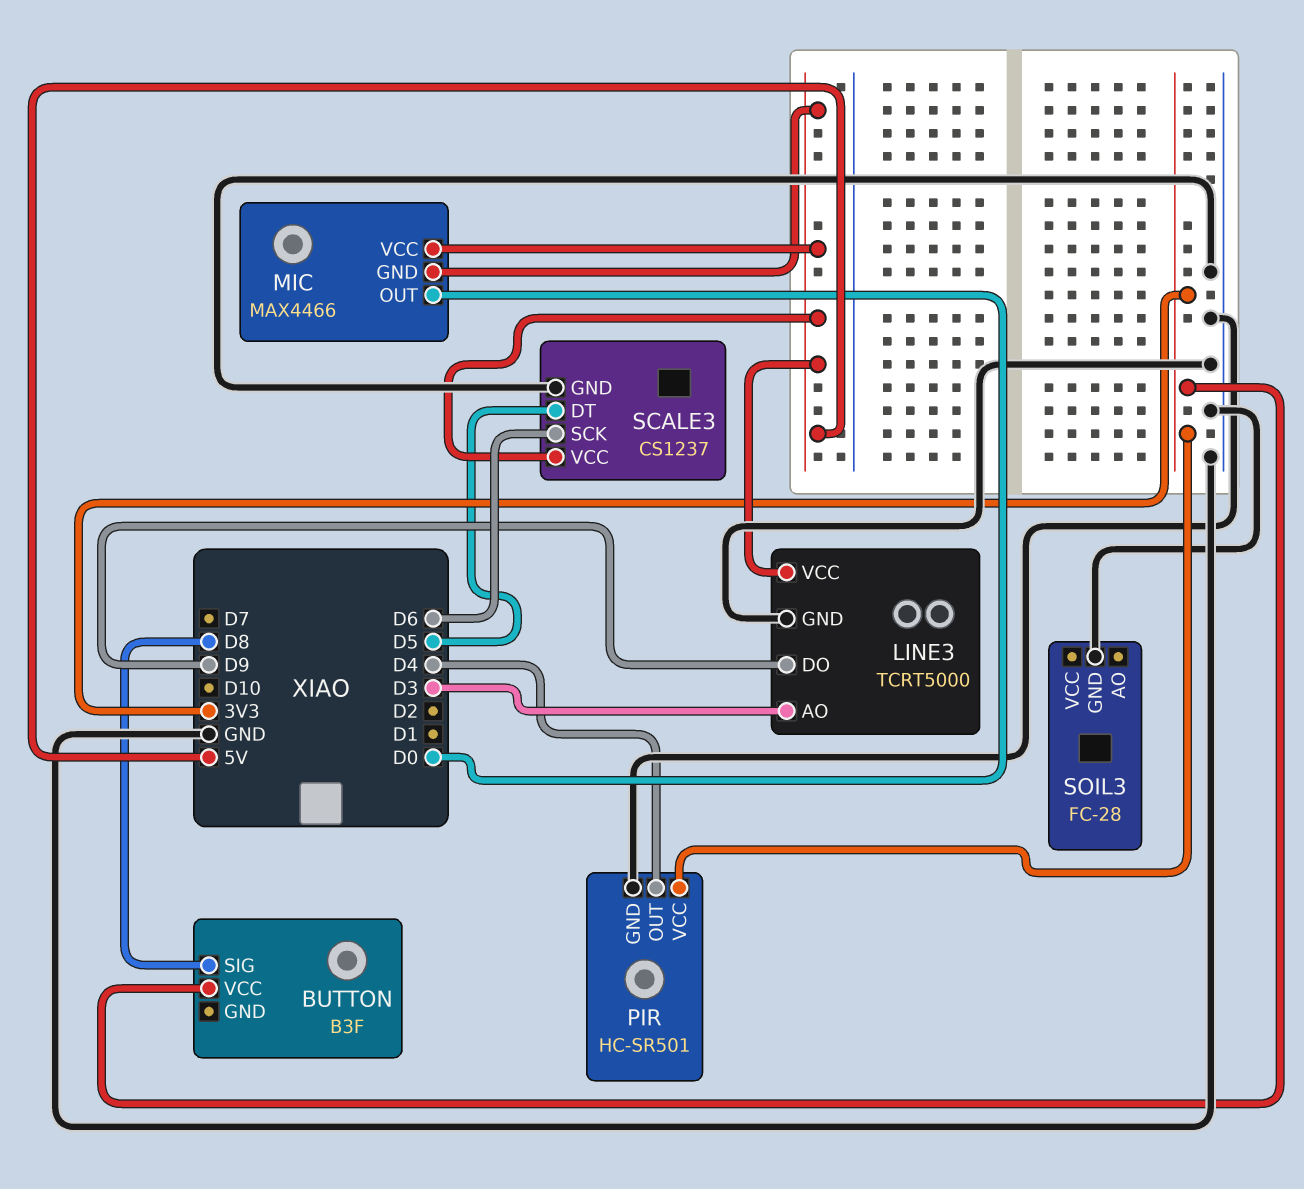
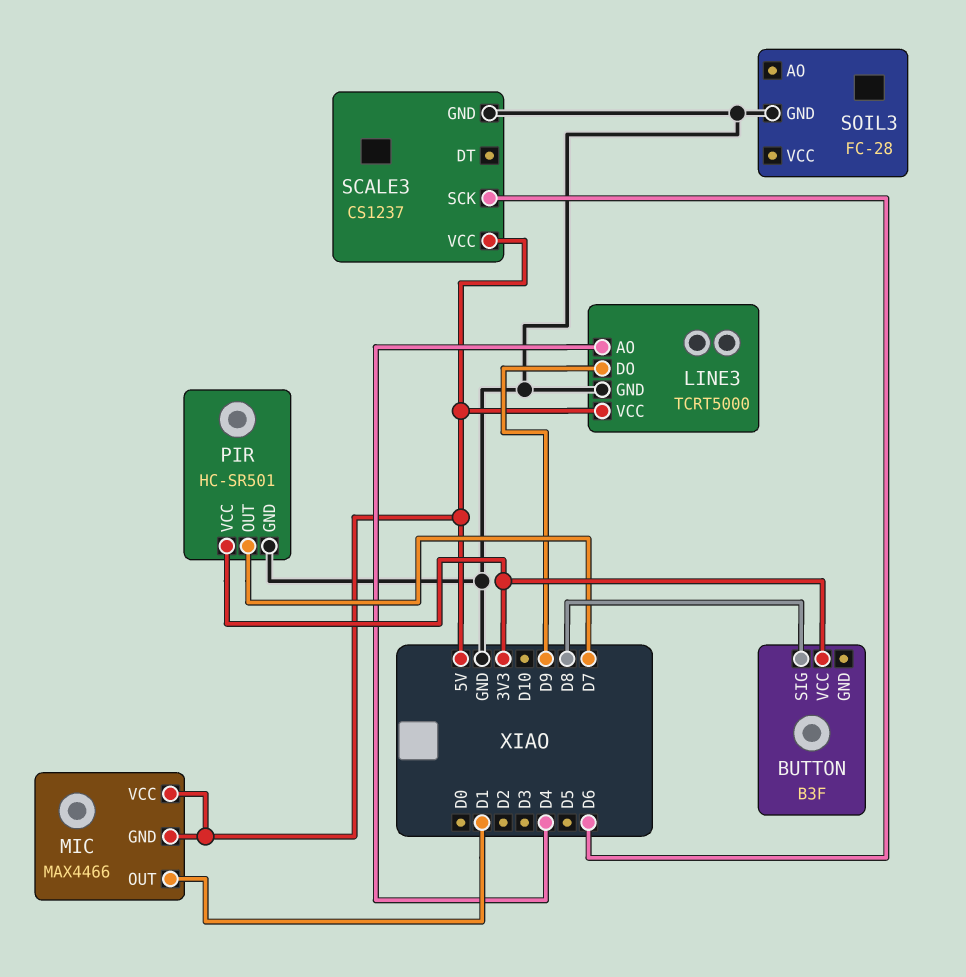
LINE3 pin AO: D3 -> D4
MIC pin OUT: D0 -> D1
PIR pin OUT: D4 -> D7
SCALE3 pin DT: D5 -> none

